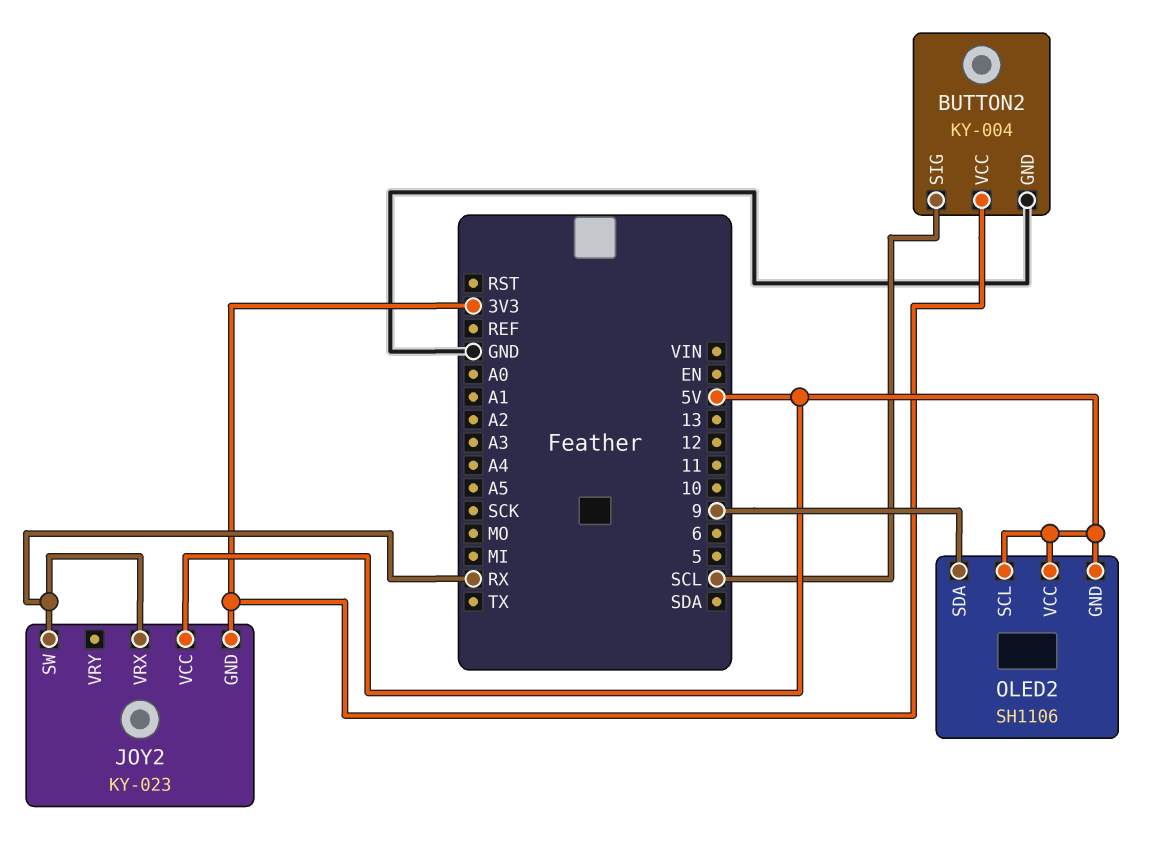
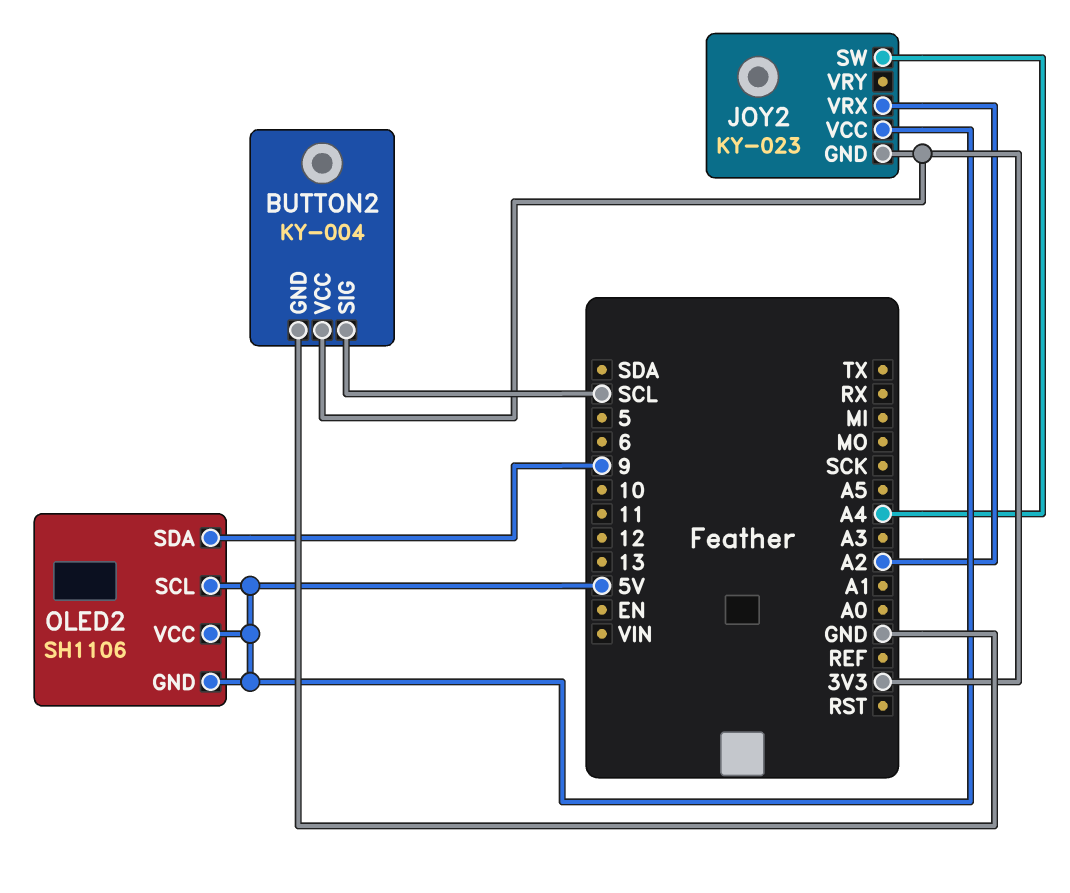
JOY2 pin SW: RX -> A4
JOY2 pin VRX: RX -> A2

